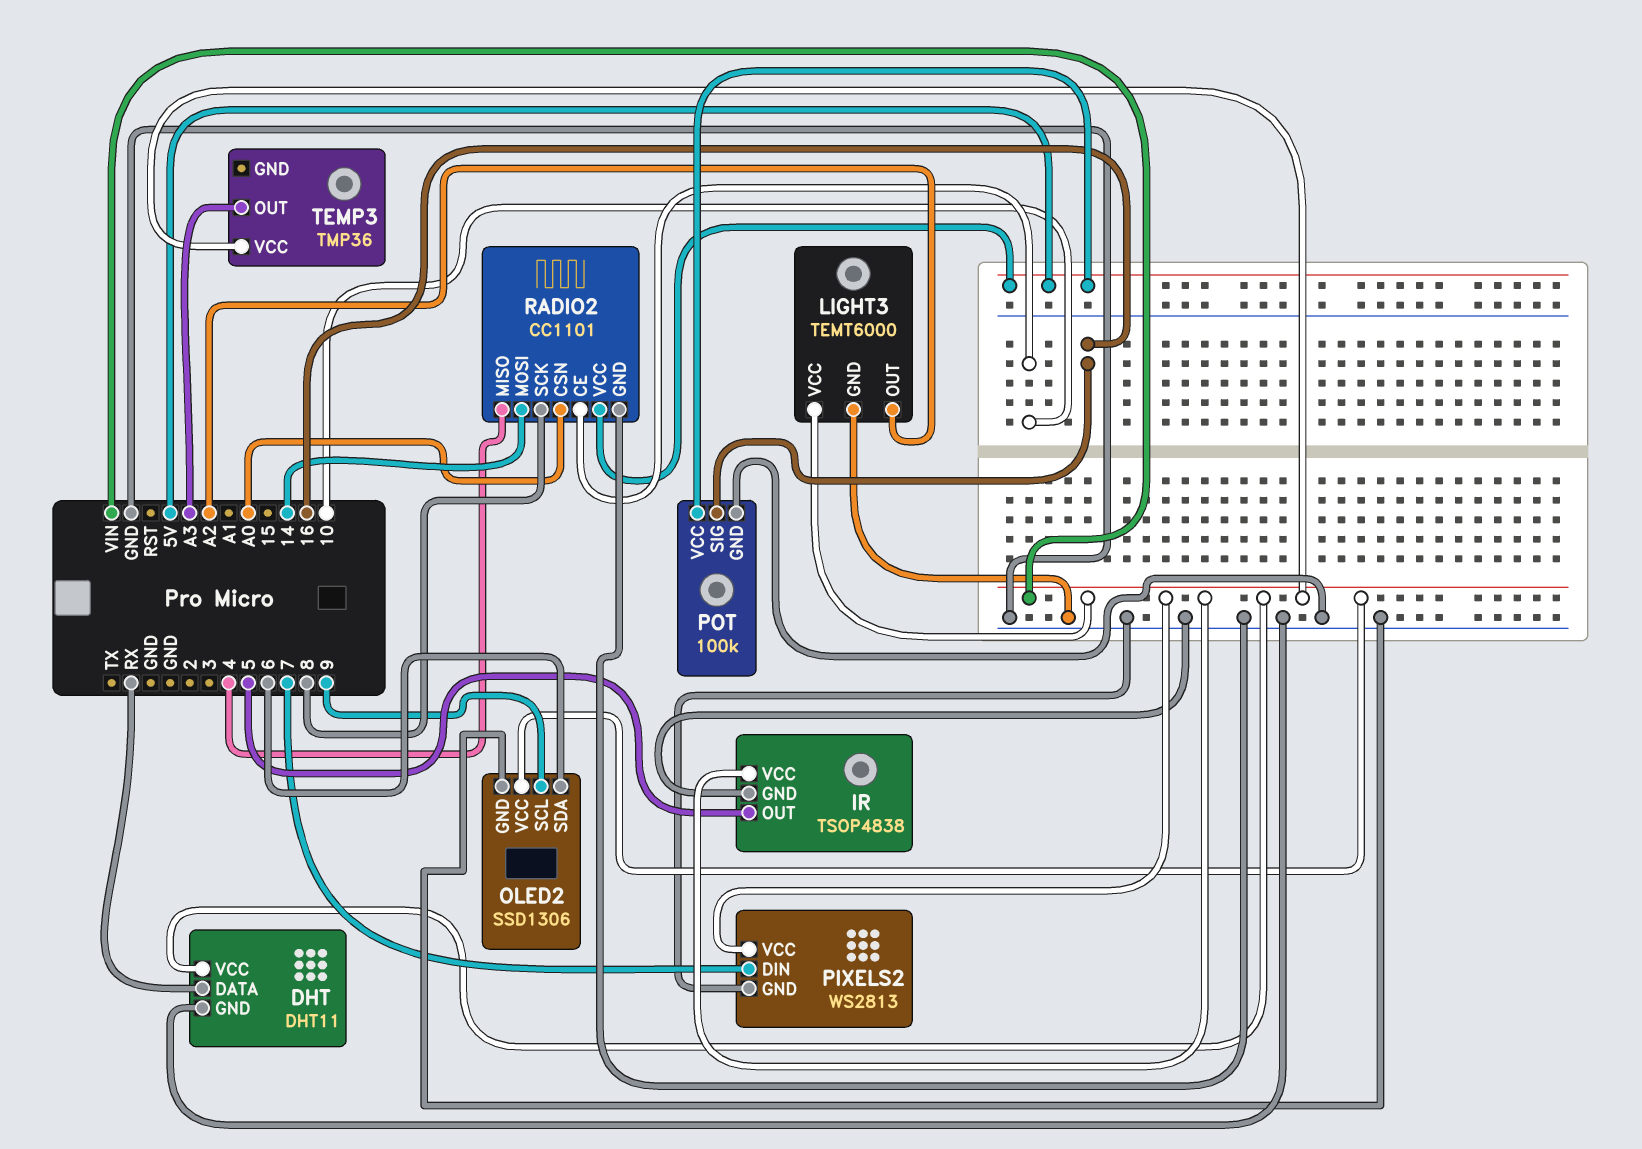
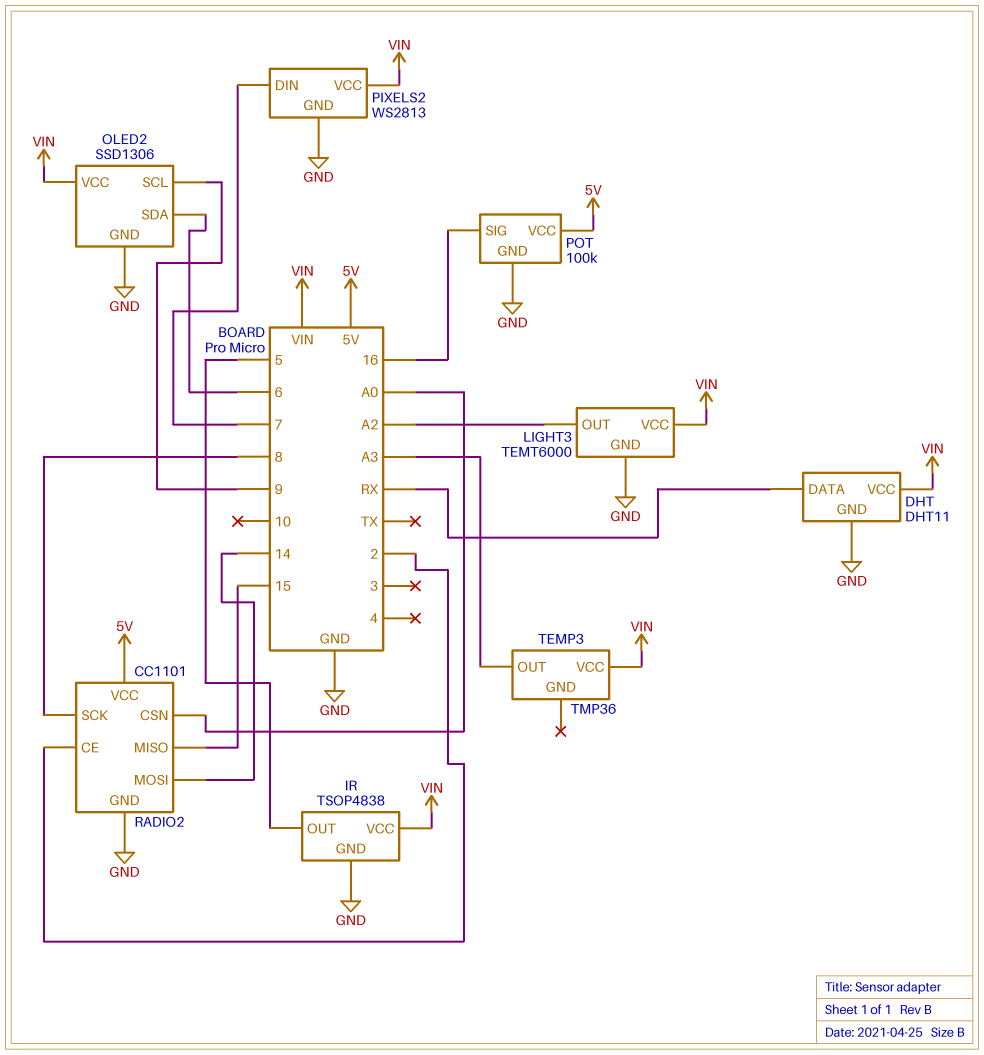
RADIO2 pin CE: 10 -> 2
RADIO2 pin MISO: 4 -> 15

